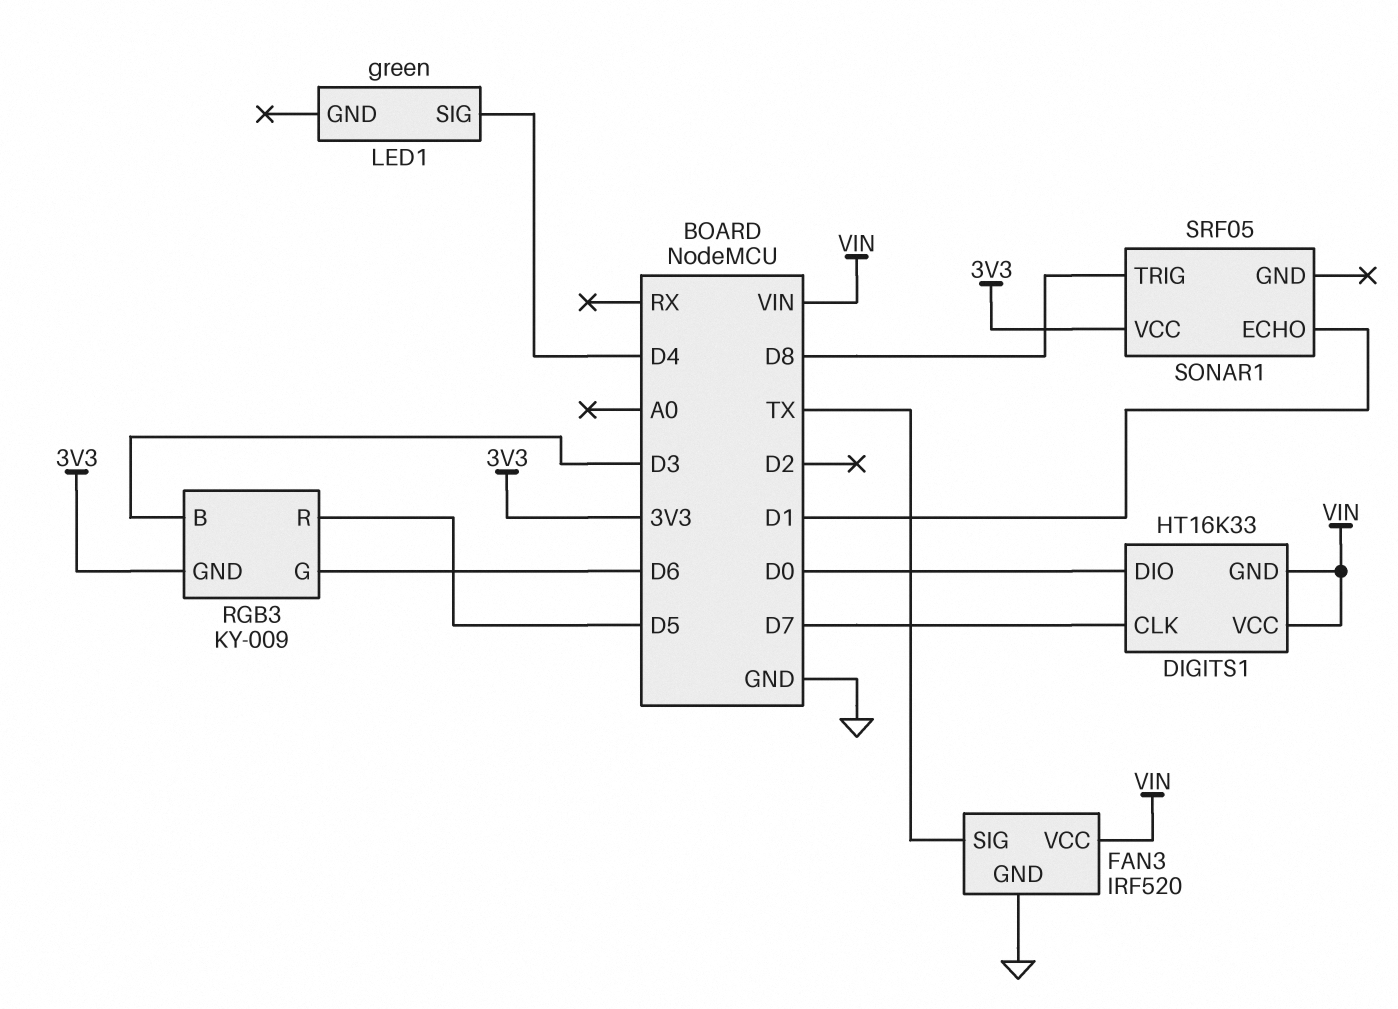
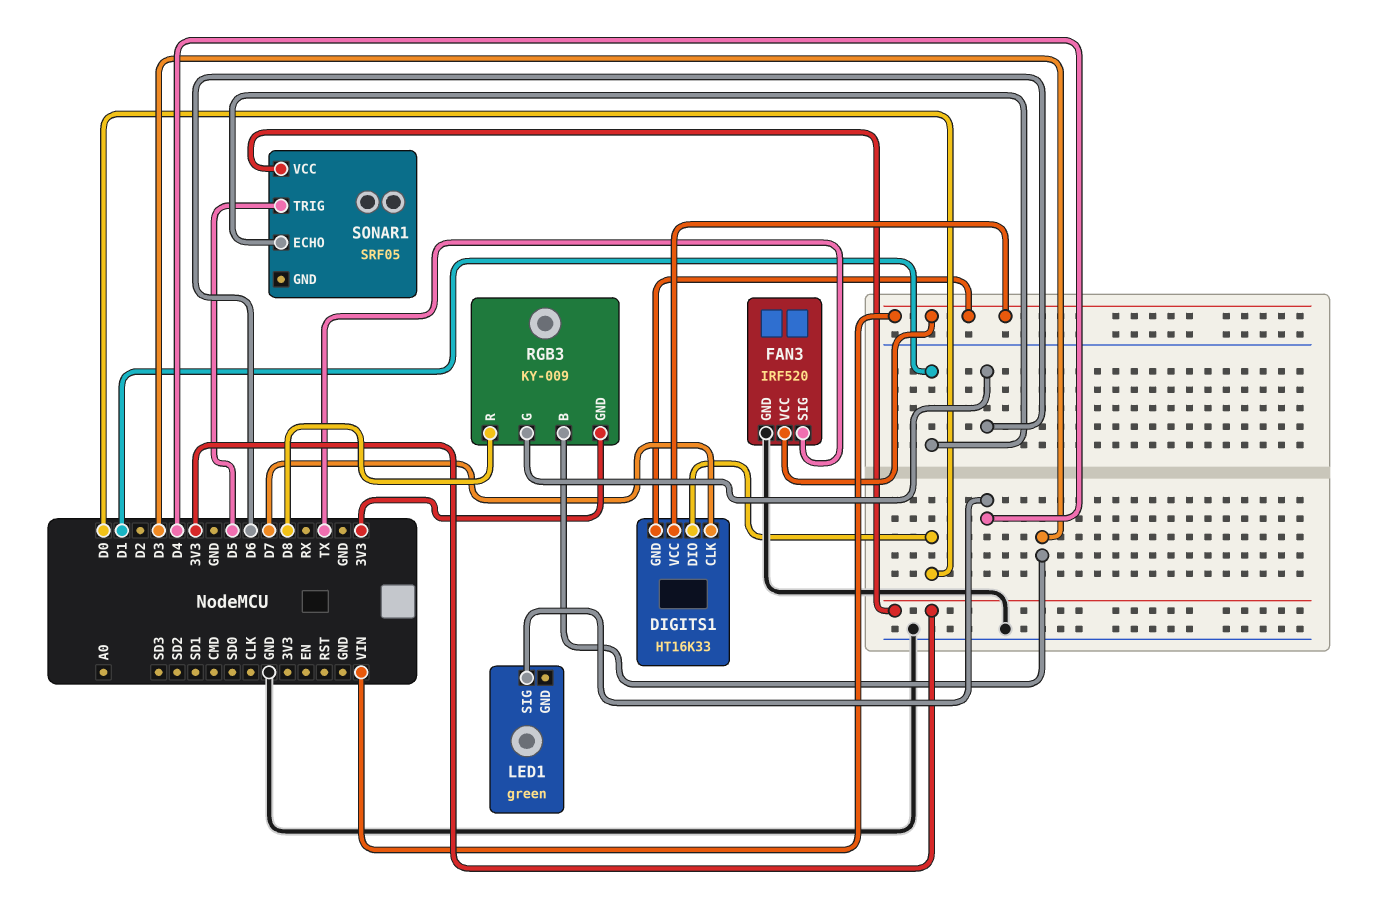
RGB3 pin R: D5 -> D8
SONAR1 pin TRIG: D8 -> D5

